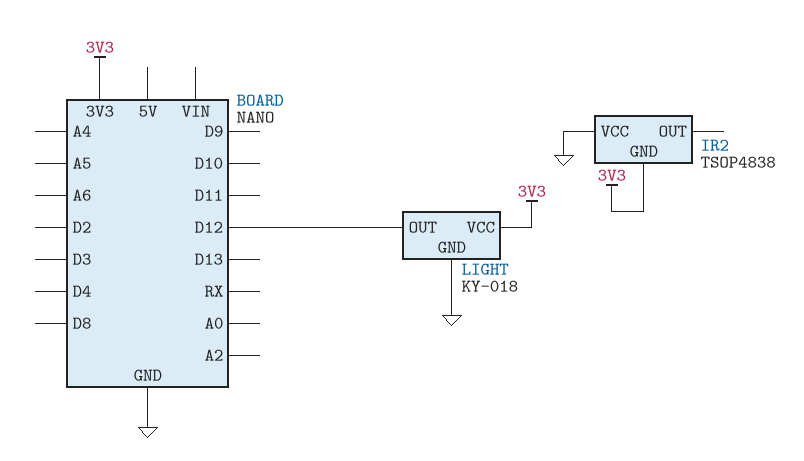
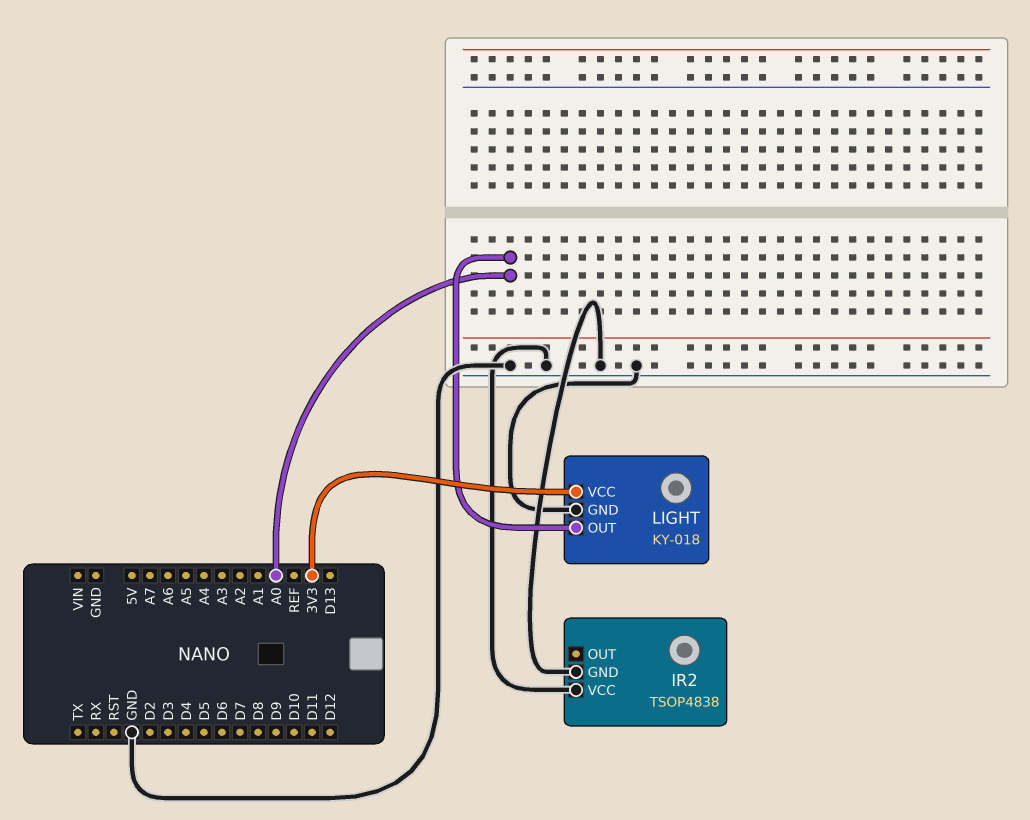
IR2 pin GND: 3V3 -> GND
LIGHT pin OUT: D12 -> A0

